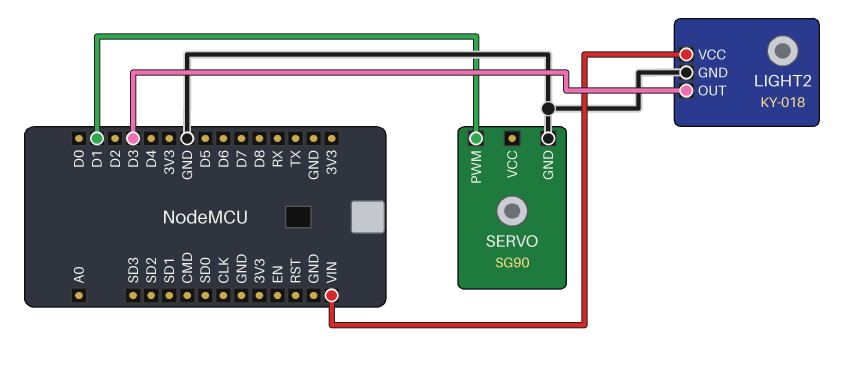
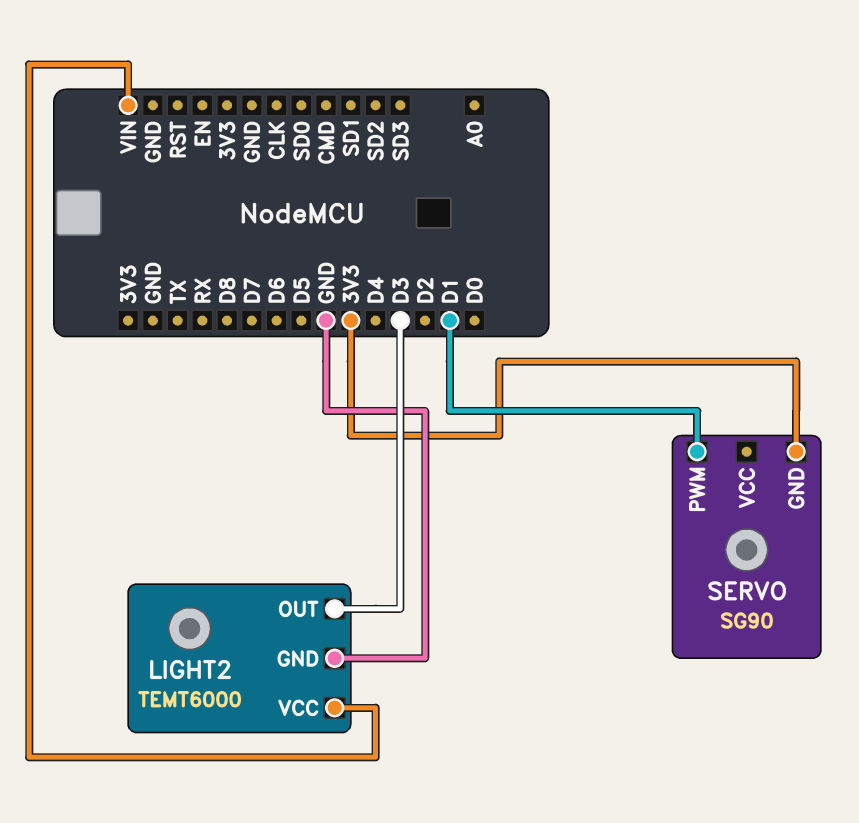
LIGHT2: KY-018 -> TEMT6000
SERVO pin GND: GND -> 3V3

